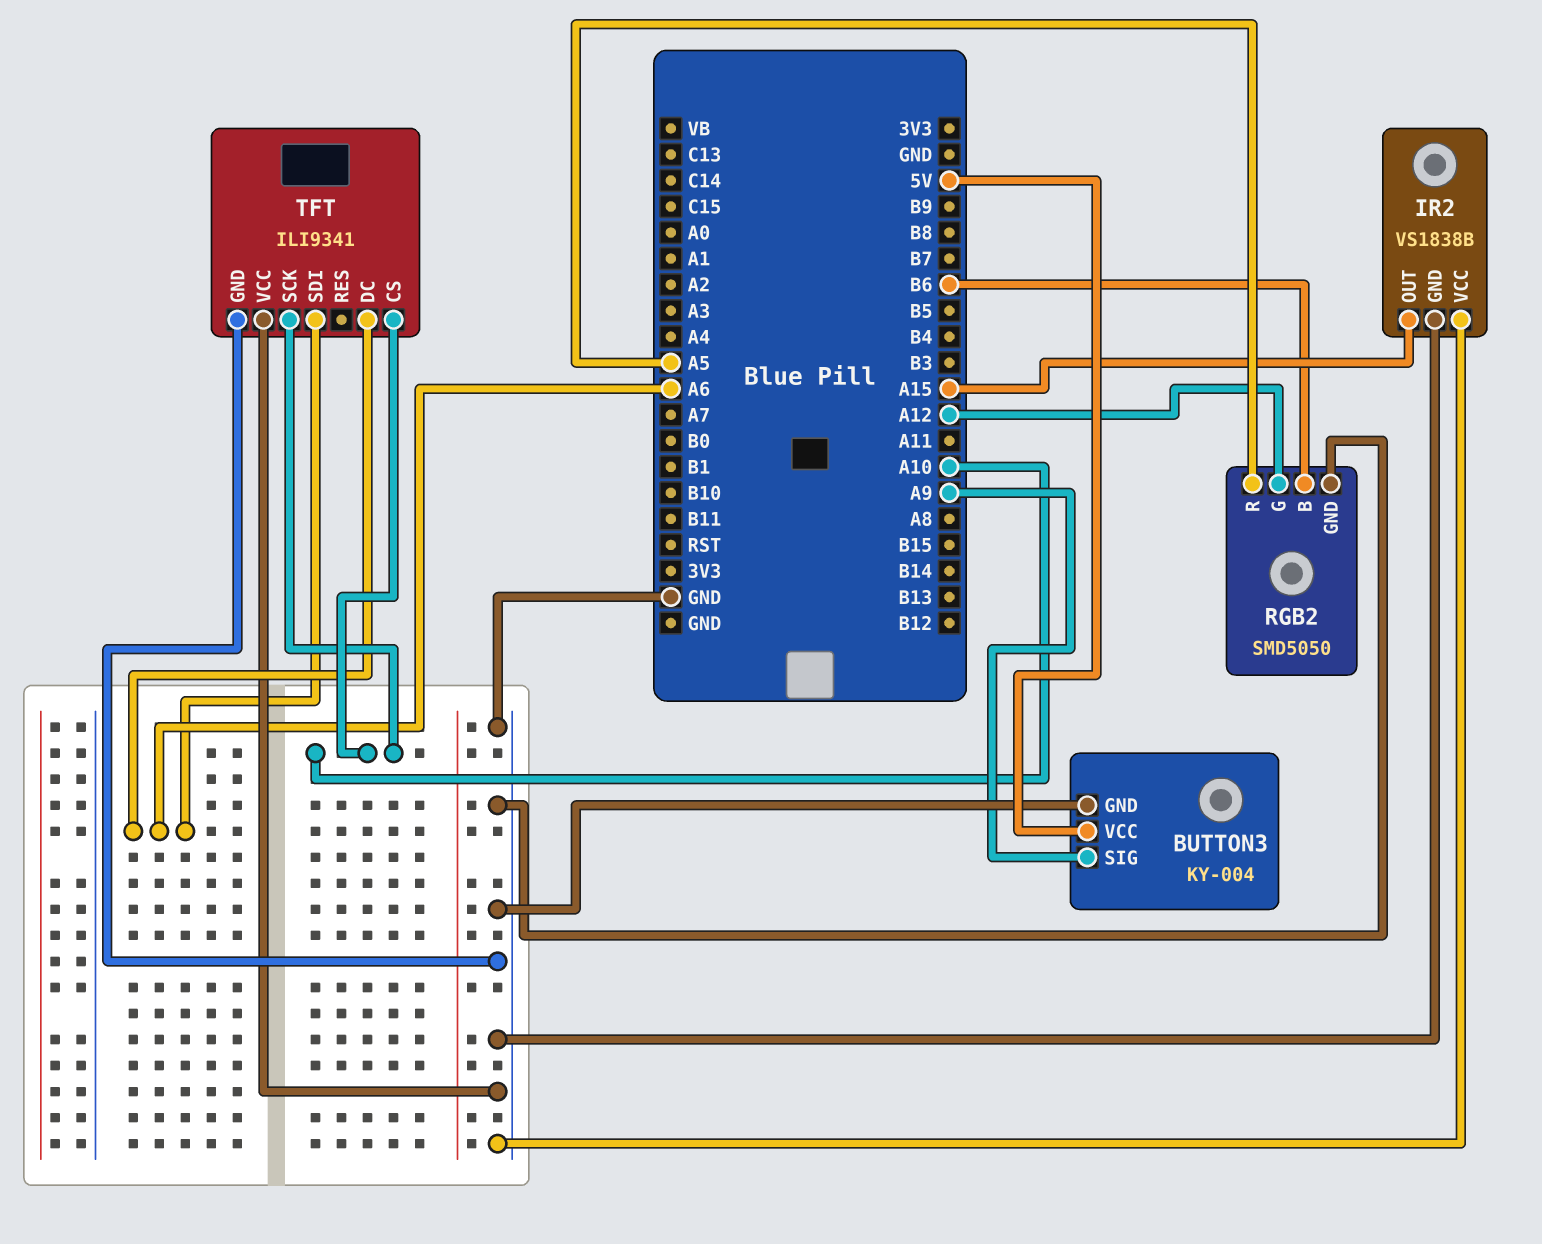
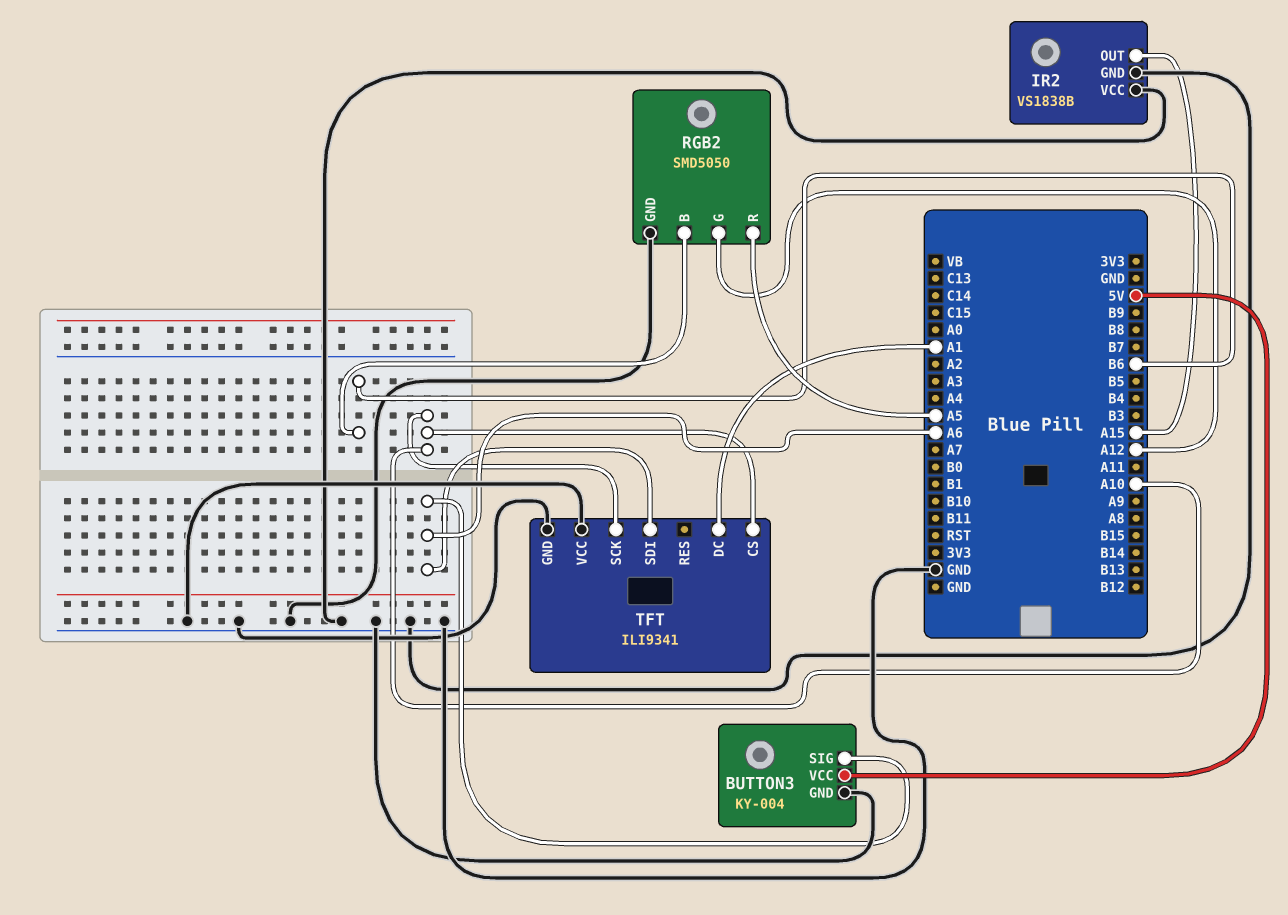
BUTTON3 pin SIG: A9 -> A6
TFT pin DC: A6 -> A1

